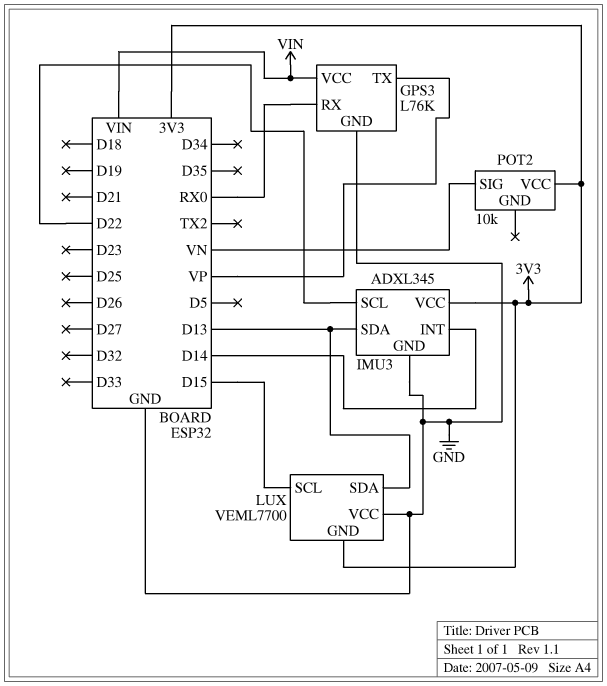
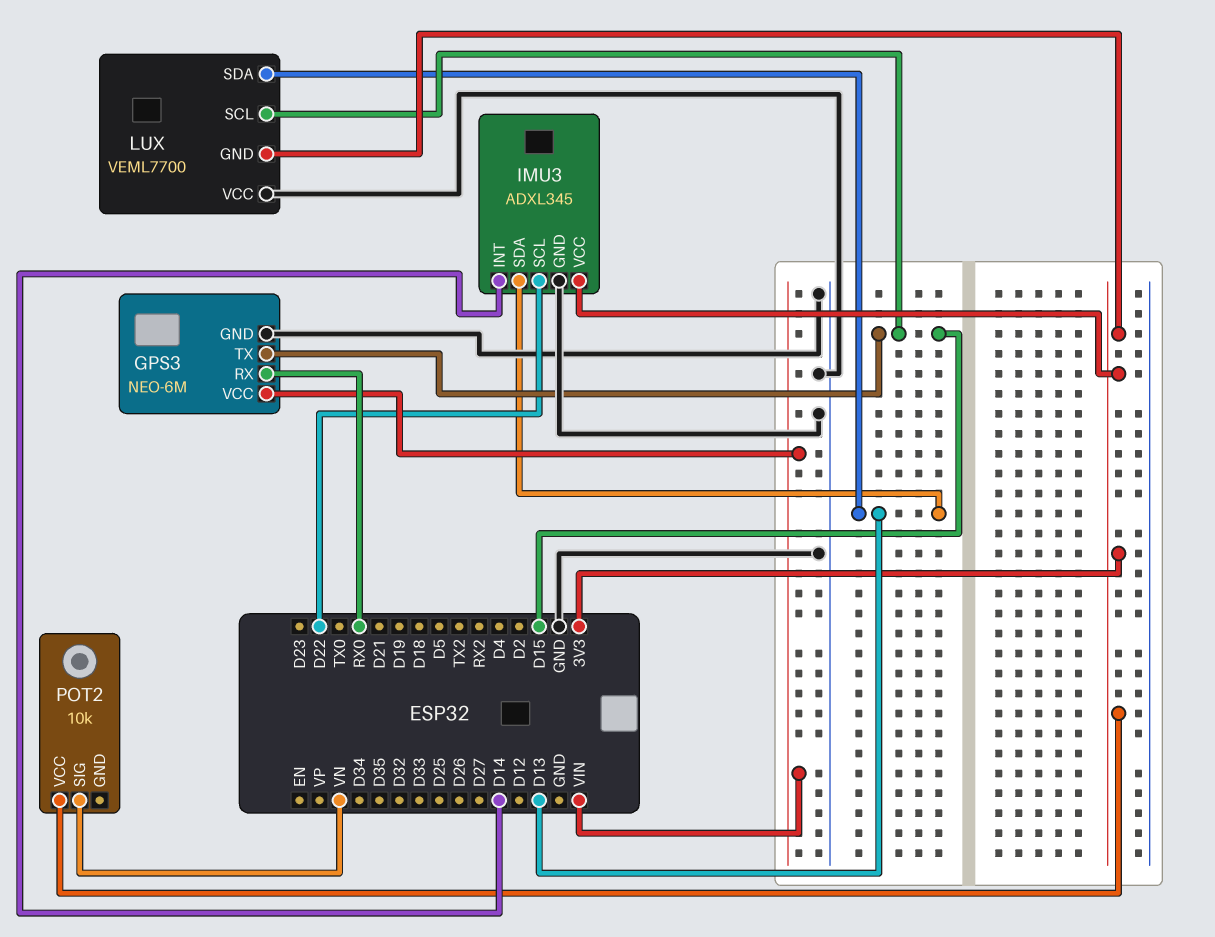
GPS3: L76K -> NEO-6M
GPS3 pin TX: VP -> D15

